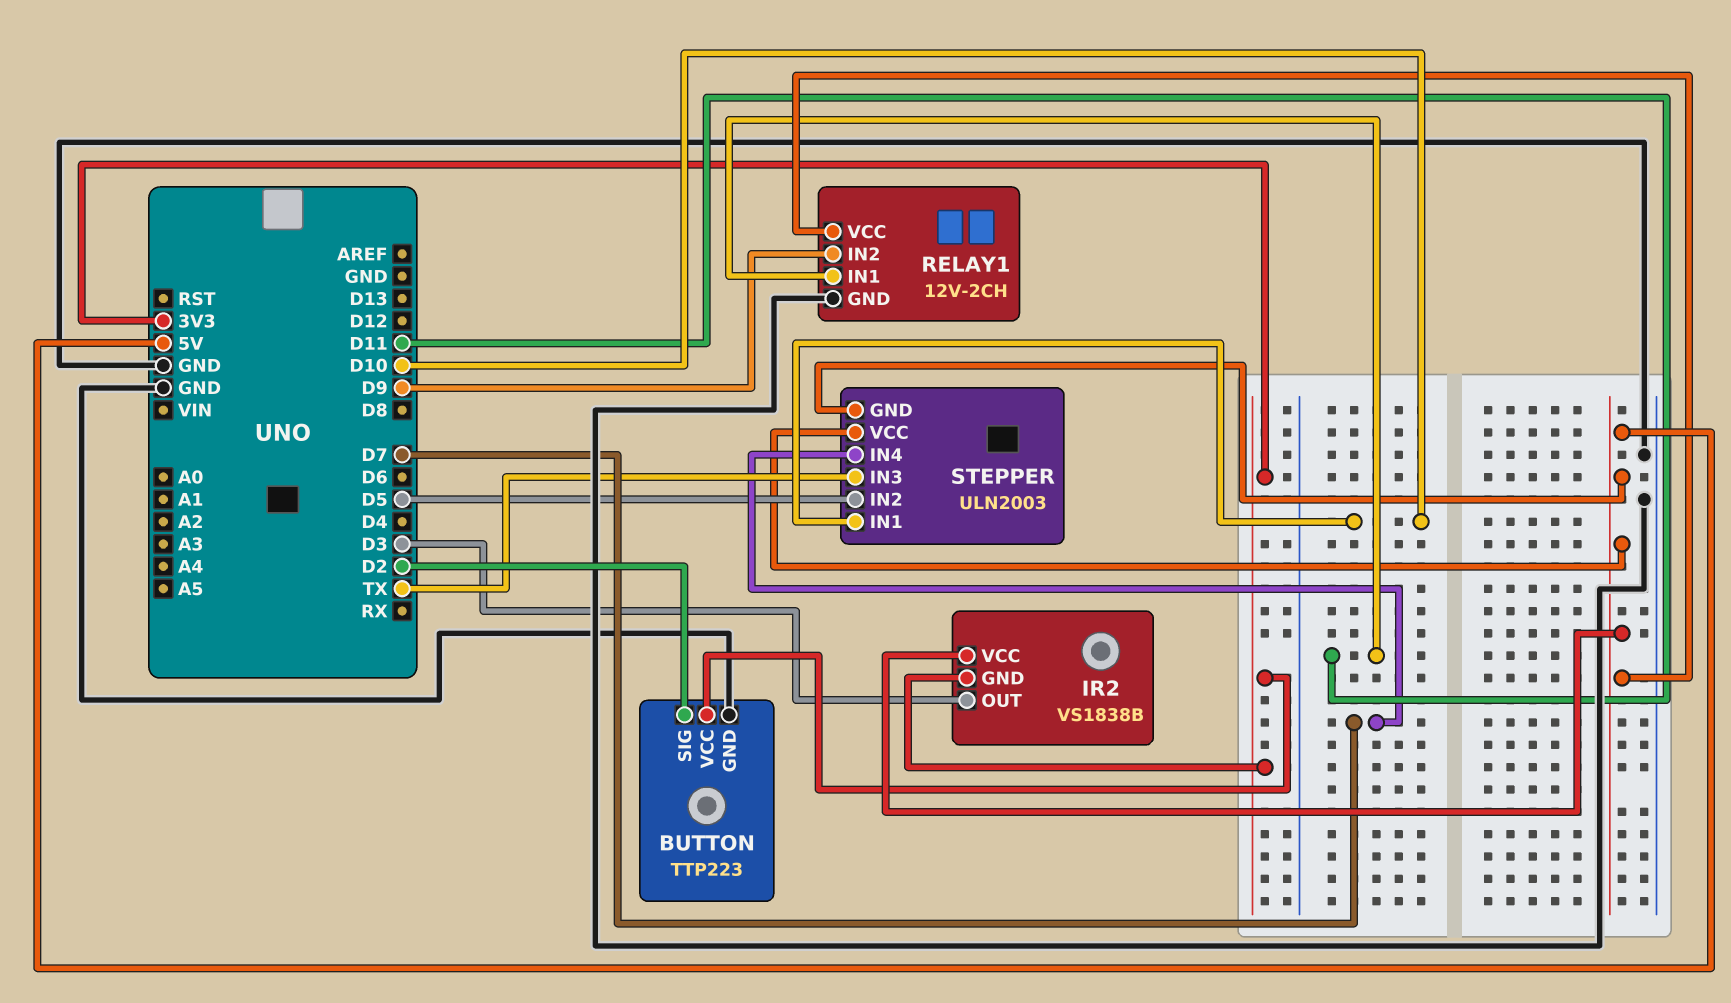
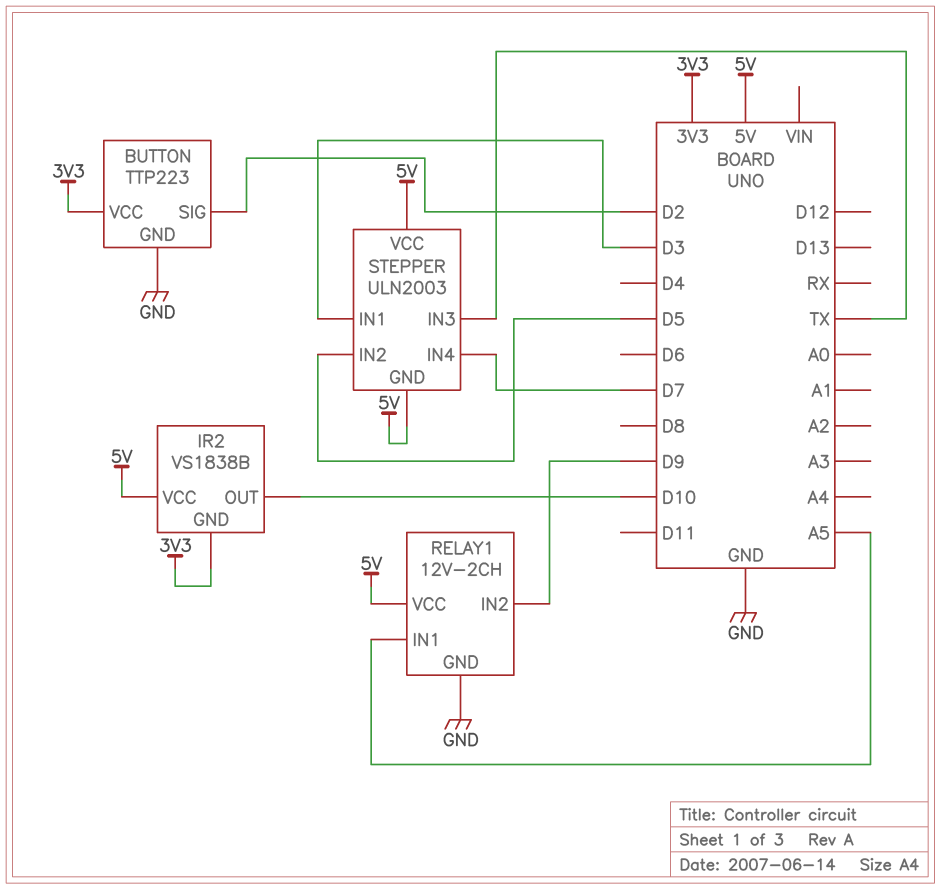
IR2 pin OUT: D3 -> D10
RELAY1 pin IN1: D11 -> A5
STEPPER pin IN1: D10 -> D3

